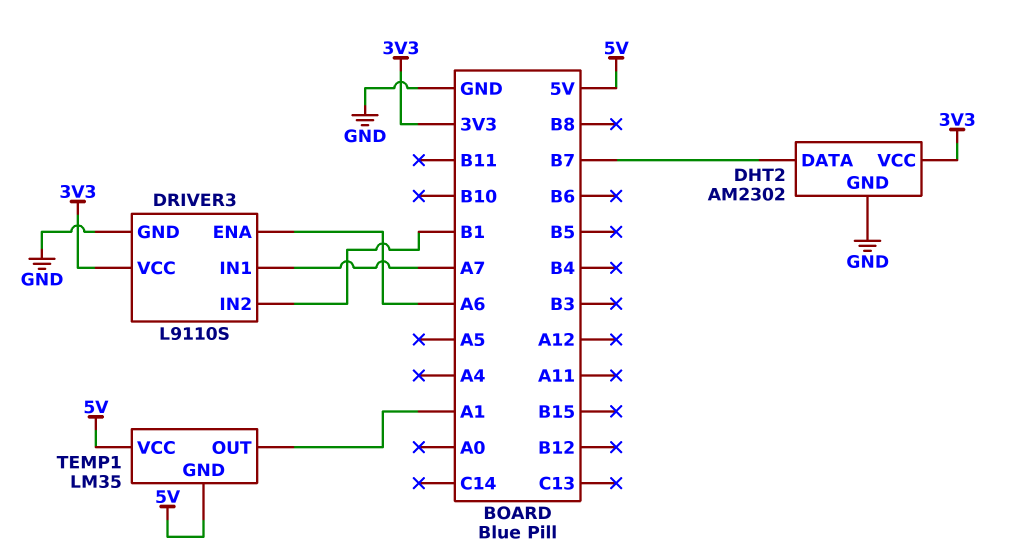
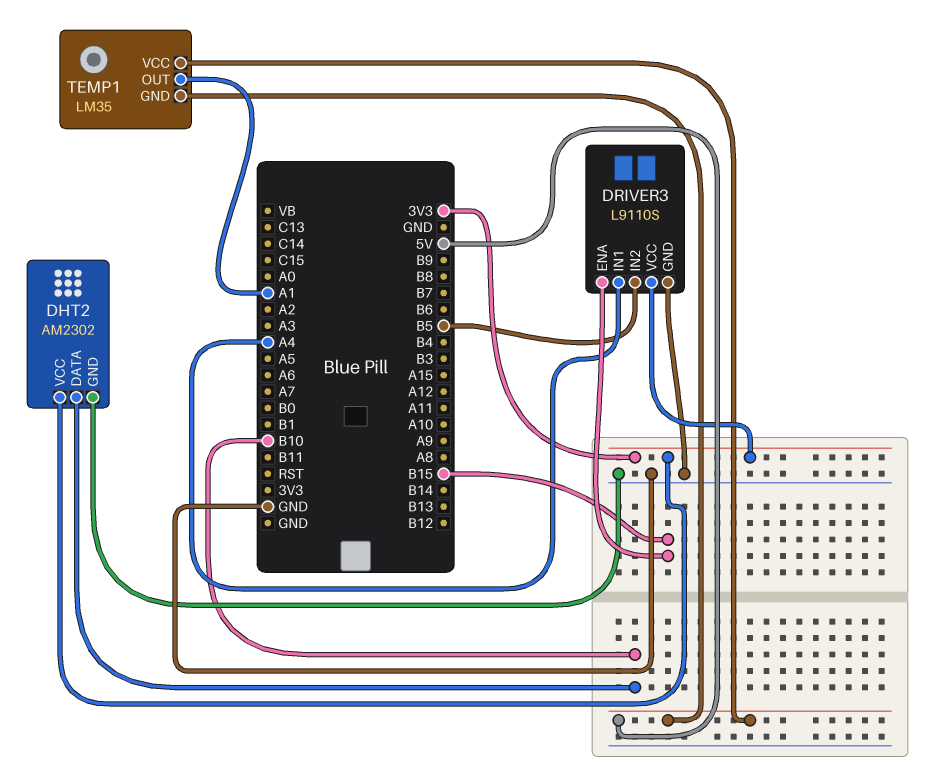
DHT2 pin DATA: B7 -> B10
DRIVER3 pin ENA: A6 -> B15
DRIVER3 pin IN1: A7 -> A4
DRIVER3 pin IN2: B1 -> B5

